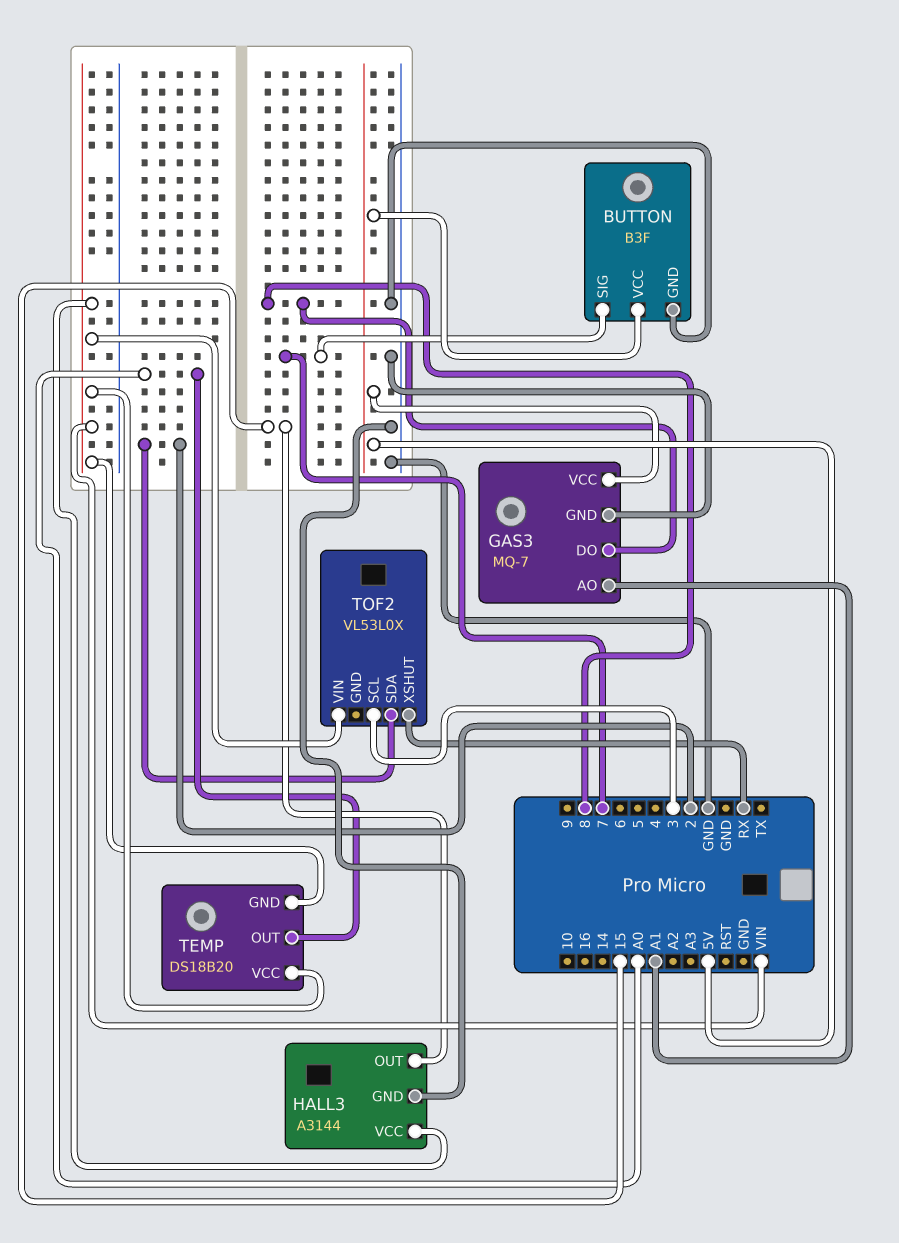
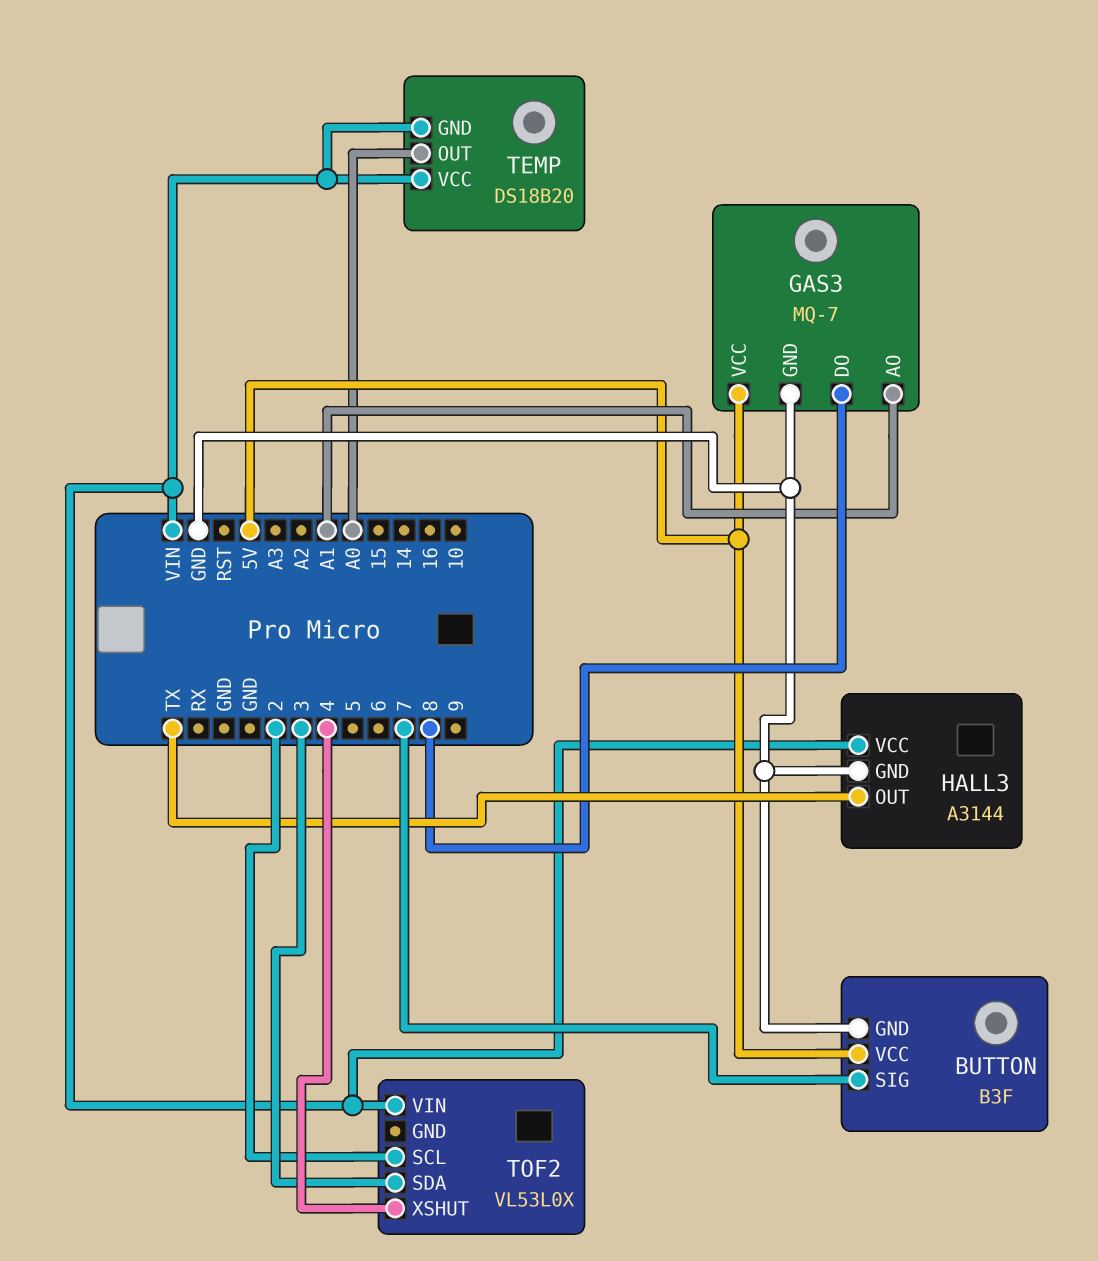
HALL3 pin OUT: 15 -> TX
TOF2 pin SCL: 3 -> 2
TOF2 pin SDA: 2 -> 3
TOF2 pin XSHUT: RX -> 4

